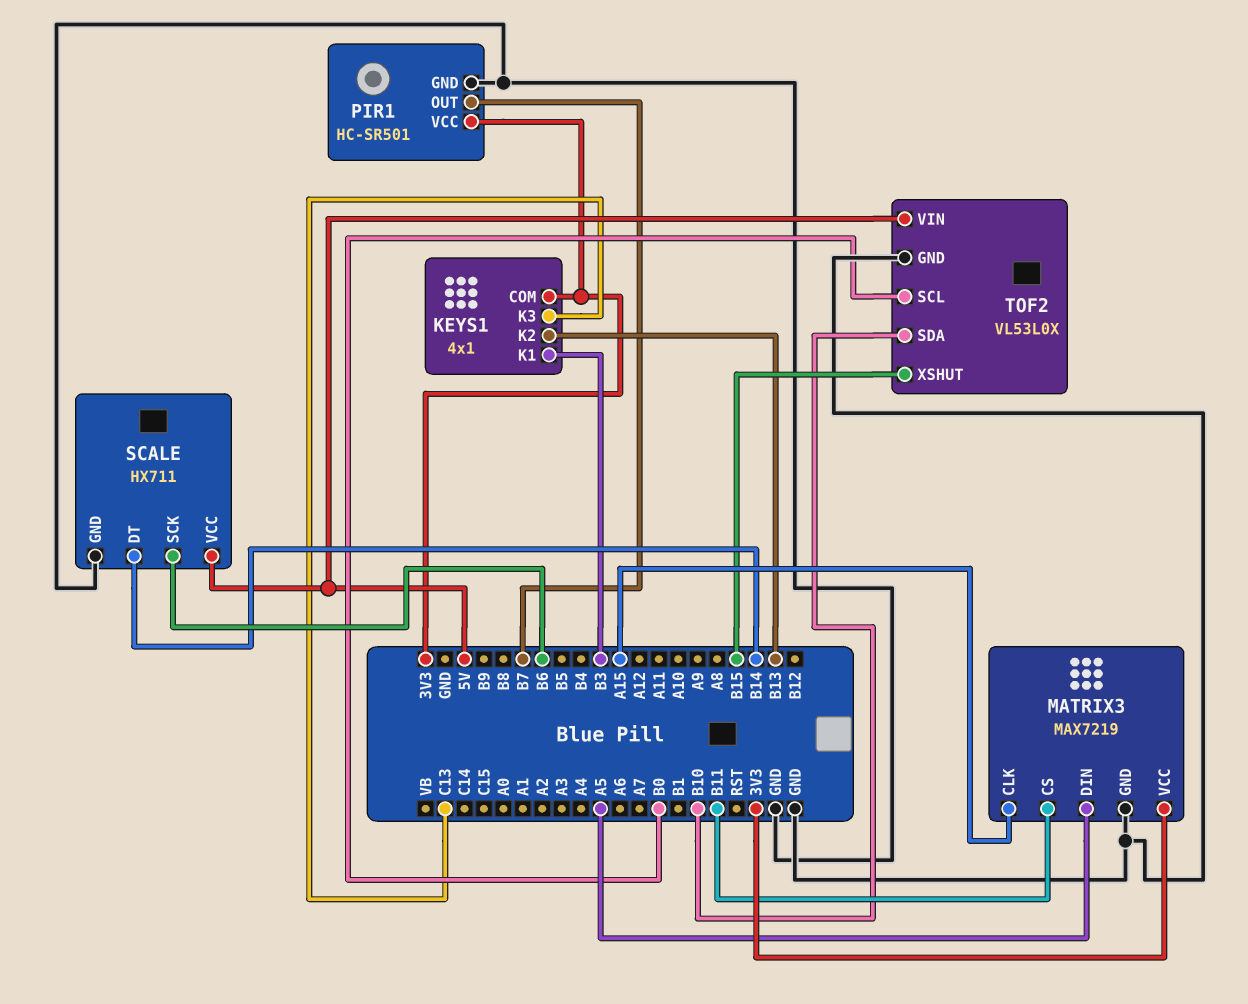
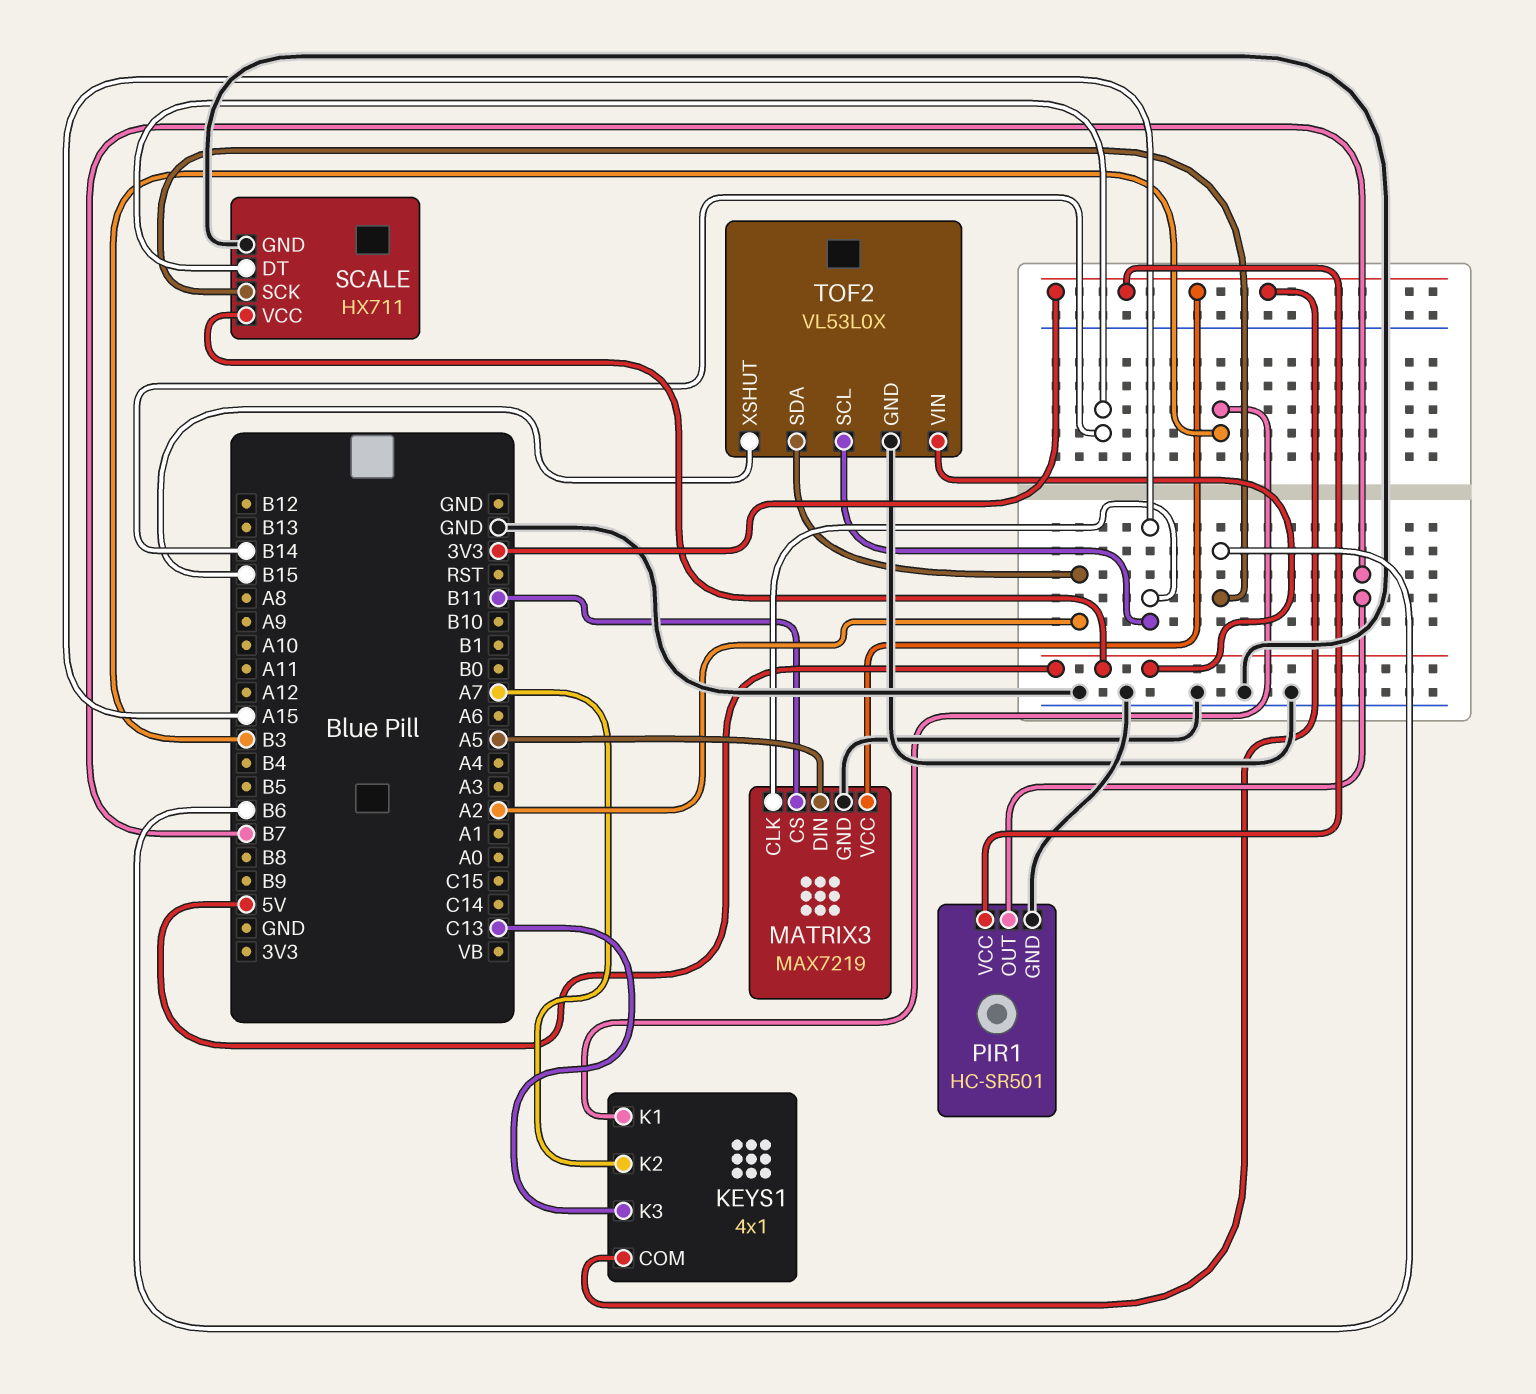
KEYS1 pin K2: B13 -> A7
TOF2 pin SCL: B0 -> A15
TOF2 pin SDA: B10 -> A2

